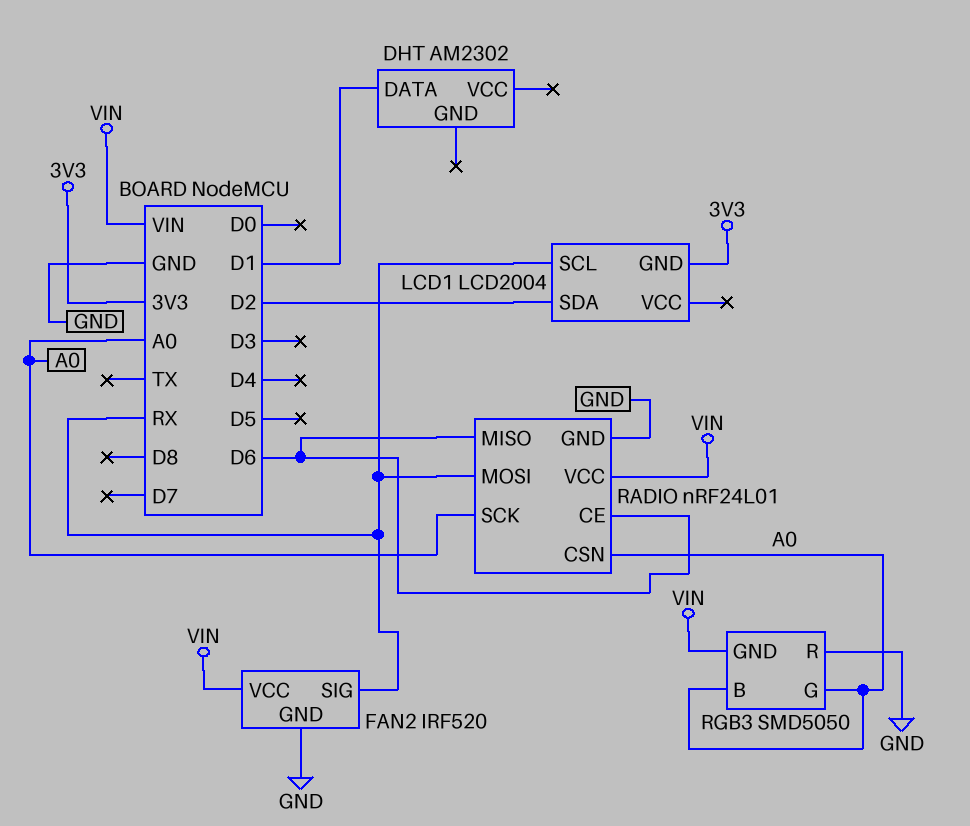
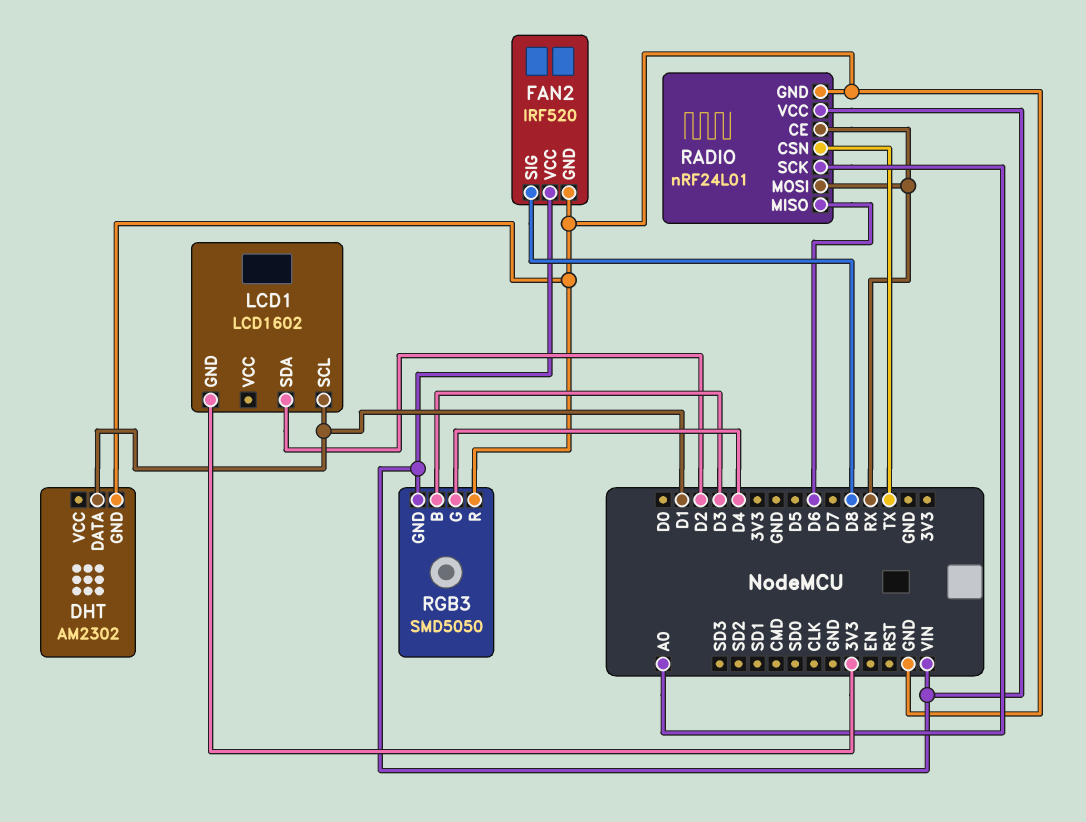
DHT pin GND: none -> GND
FAN2 pin SIG: RX -> D8
LCD1: LCD2004 -> LCD1602
LCD1 pin SCL: RX -> D1
RADIO pin CE: D6 -> RX
RADIO pin CSN: A0 -> TX
RGB3 pin B: A0 -> D3
RGB3 pin G: A0 -> D4

